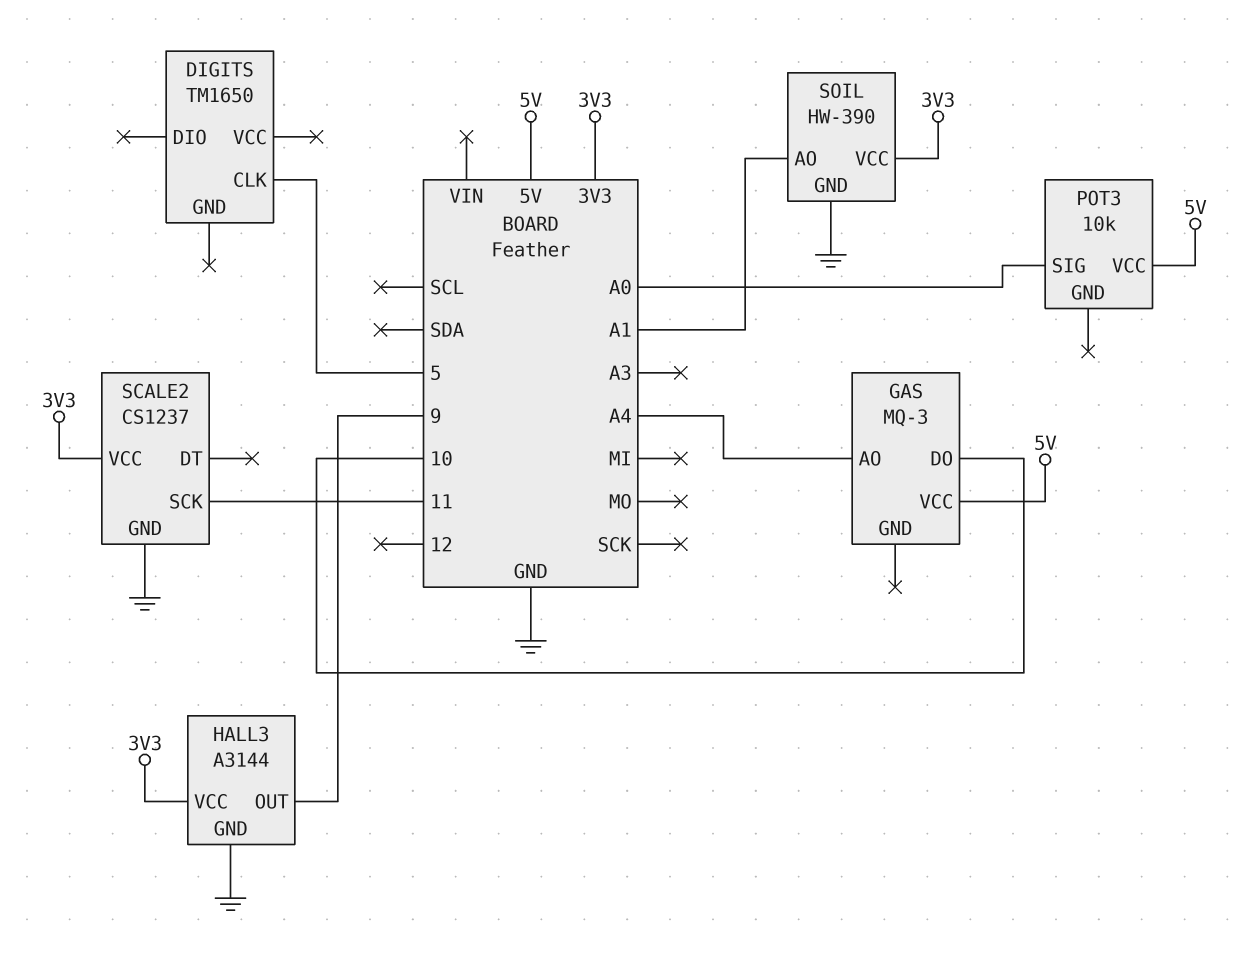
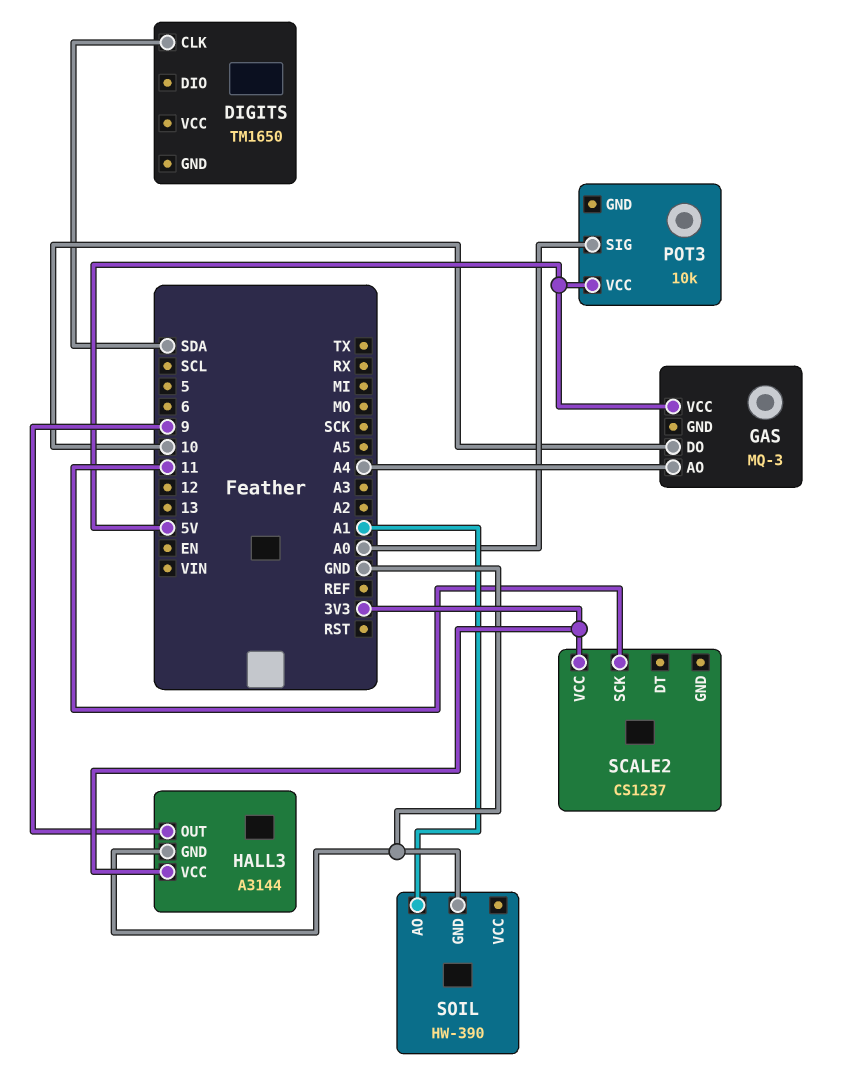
DIGITS pin CLK: 5 -> SDA
SCALE2 pin GND: GND -> none
SOIL pin VCC: 3V3 -> none

